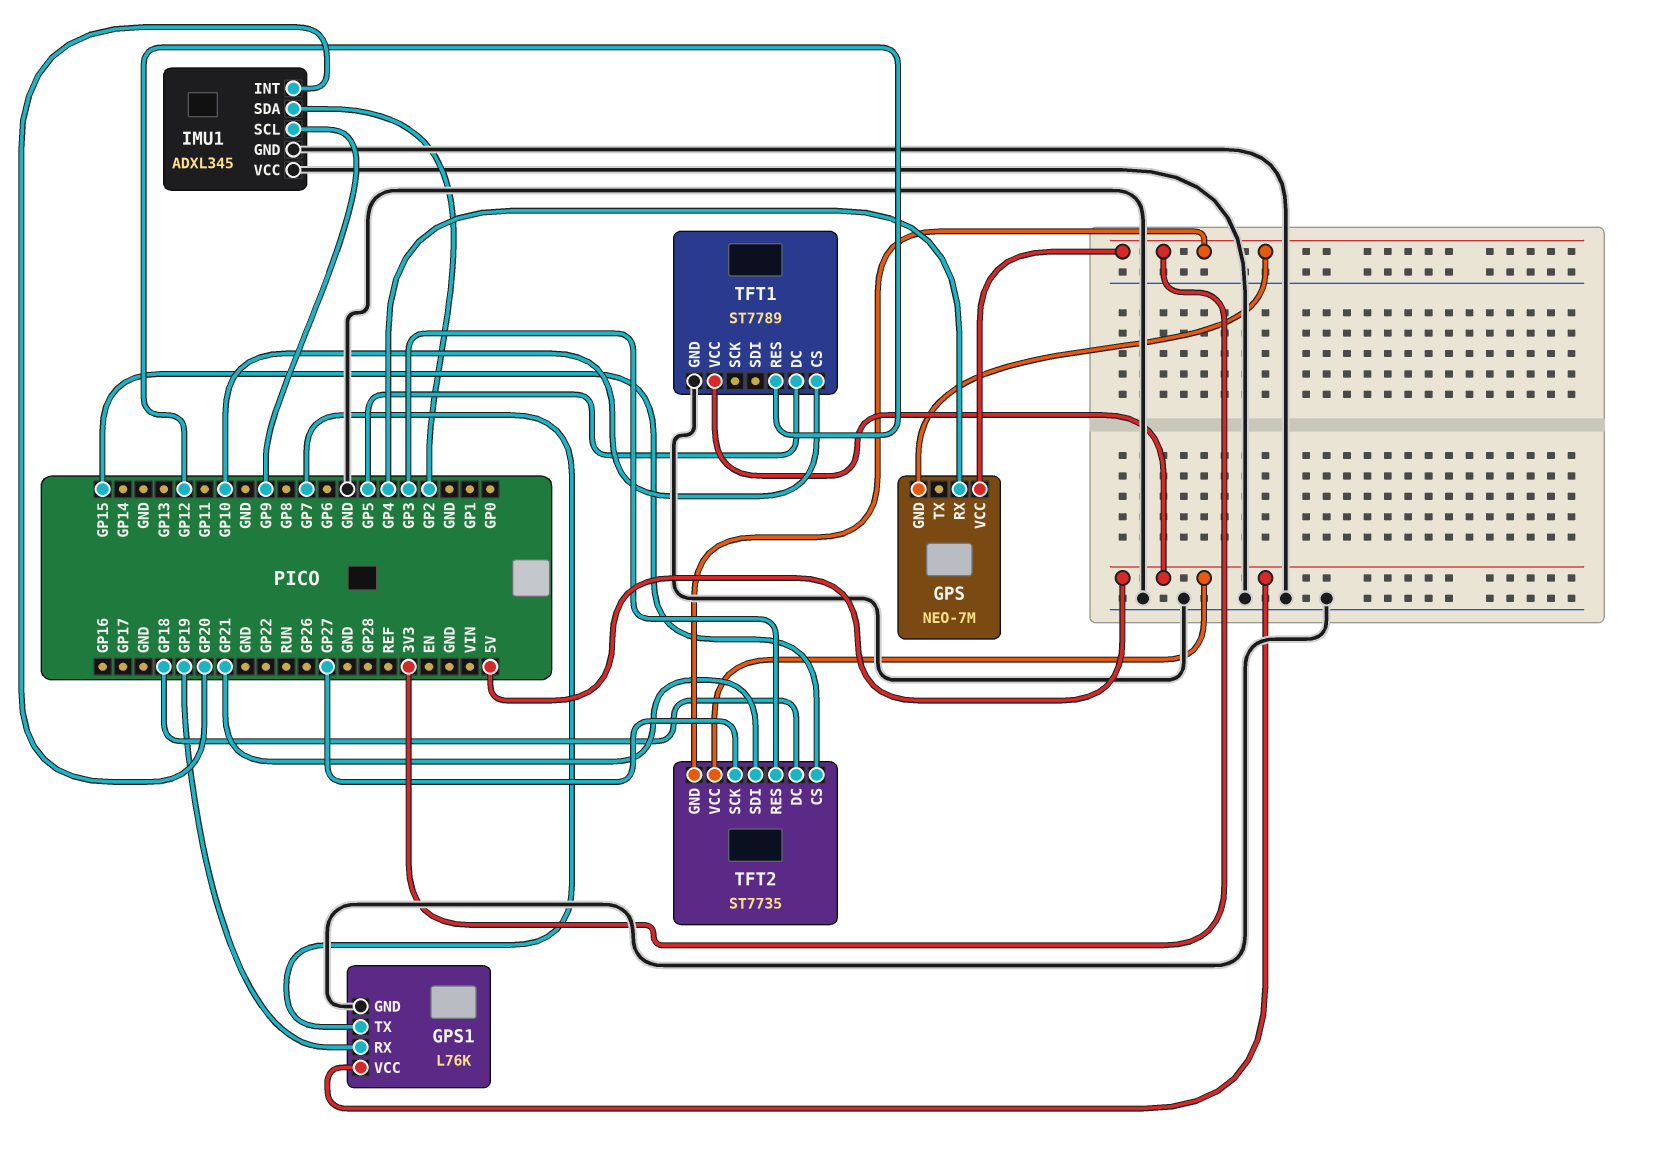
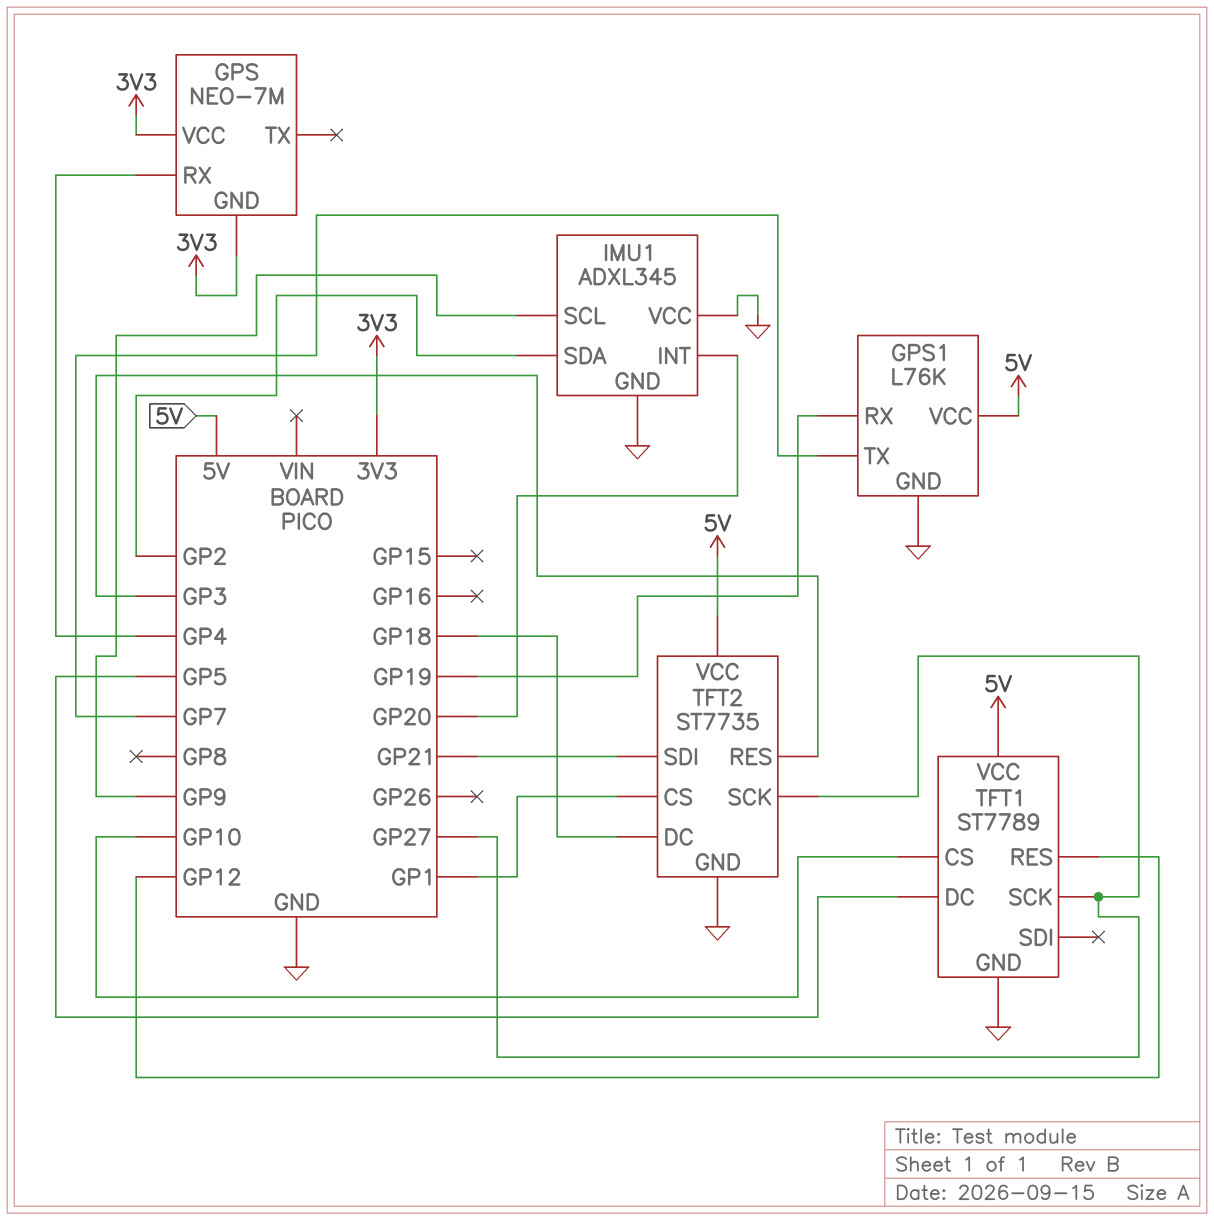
TFT1 pin SCK: none -> GP27
TFT2 pin CS: GP15 -> GP1
TFT2 pin GND: 3V3 -> GND

